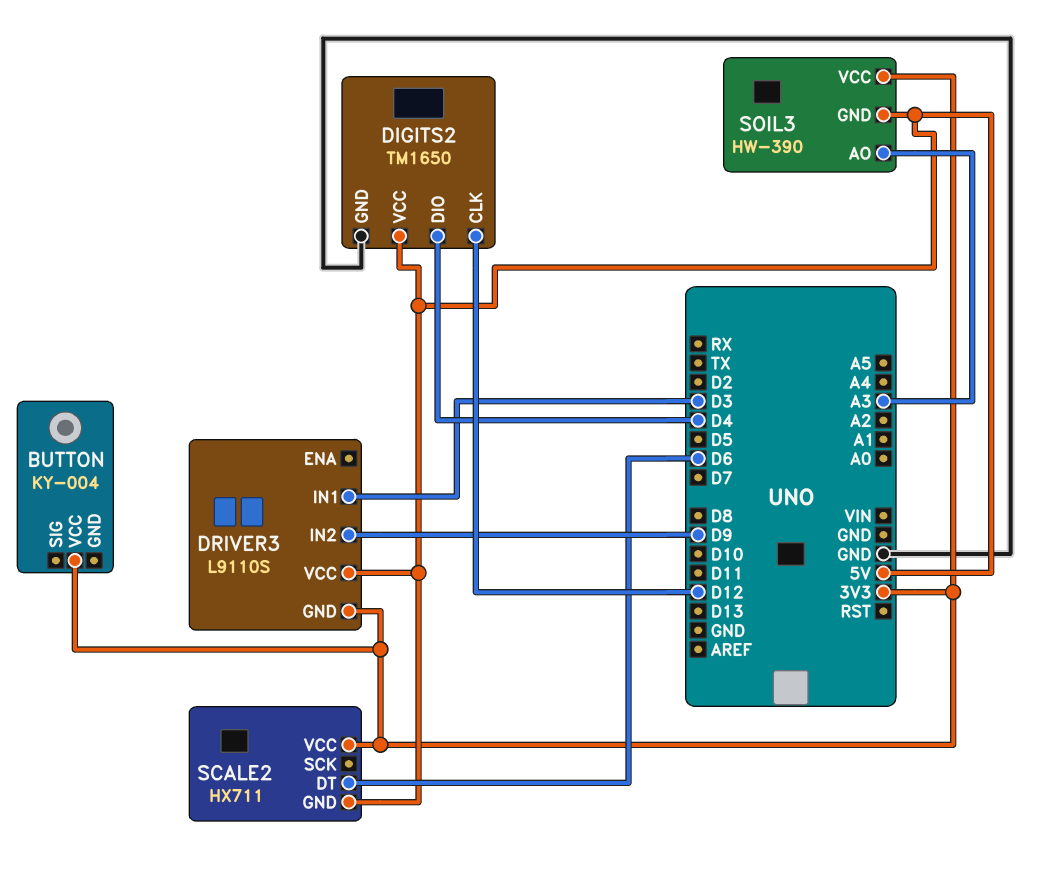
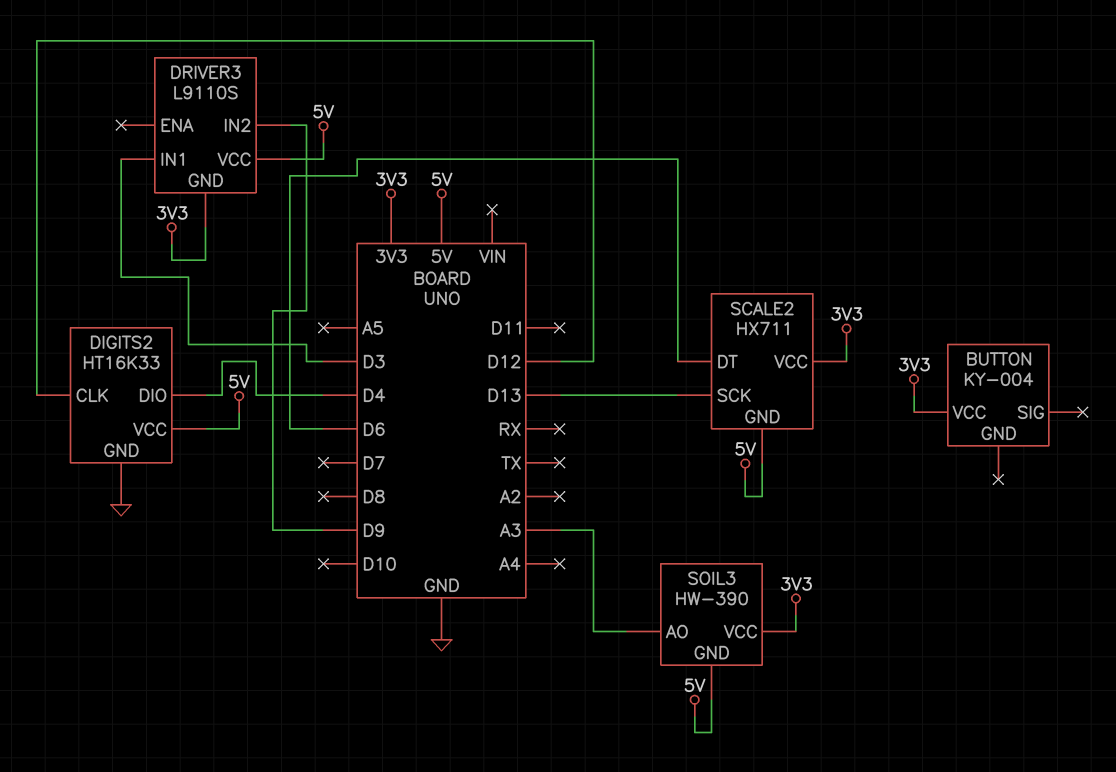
DIGITS2: TM1650 -> HT16K33
SCALE2 pin SCK: none -> D13

